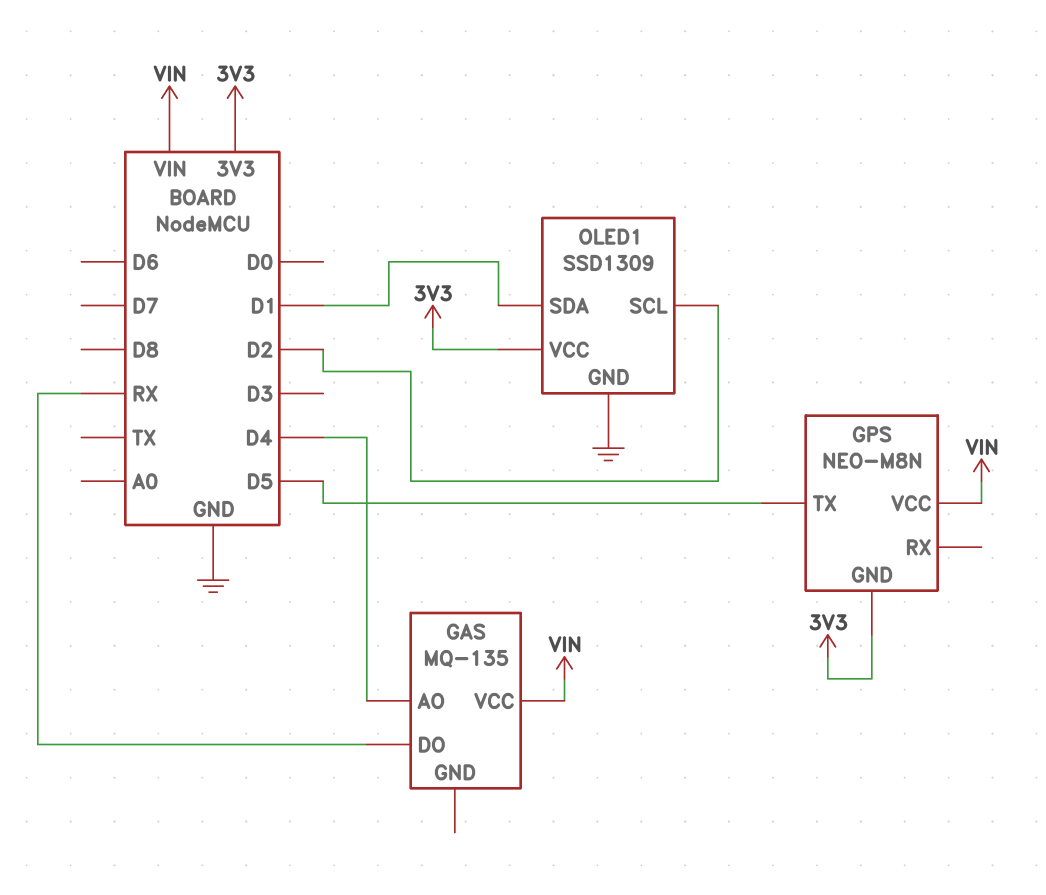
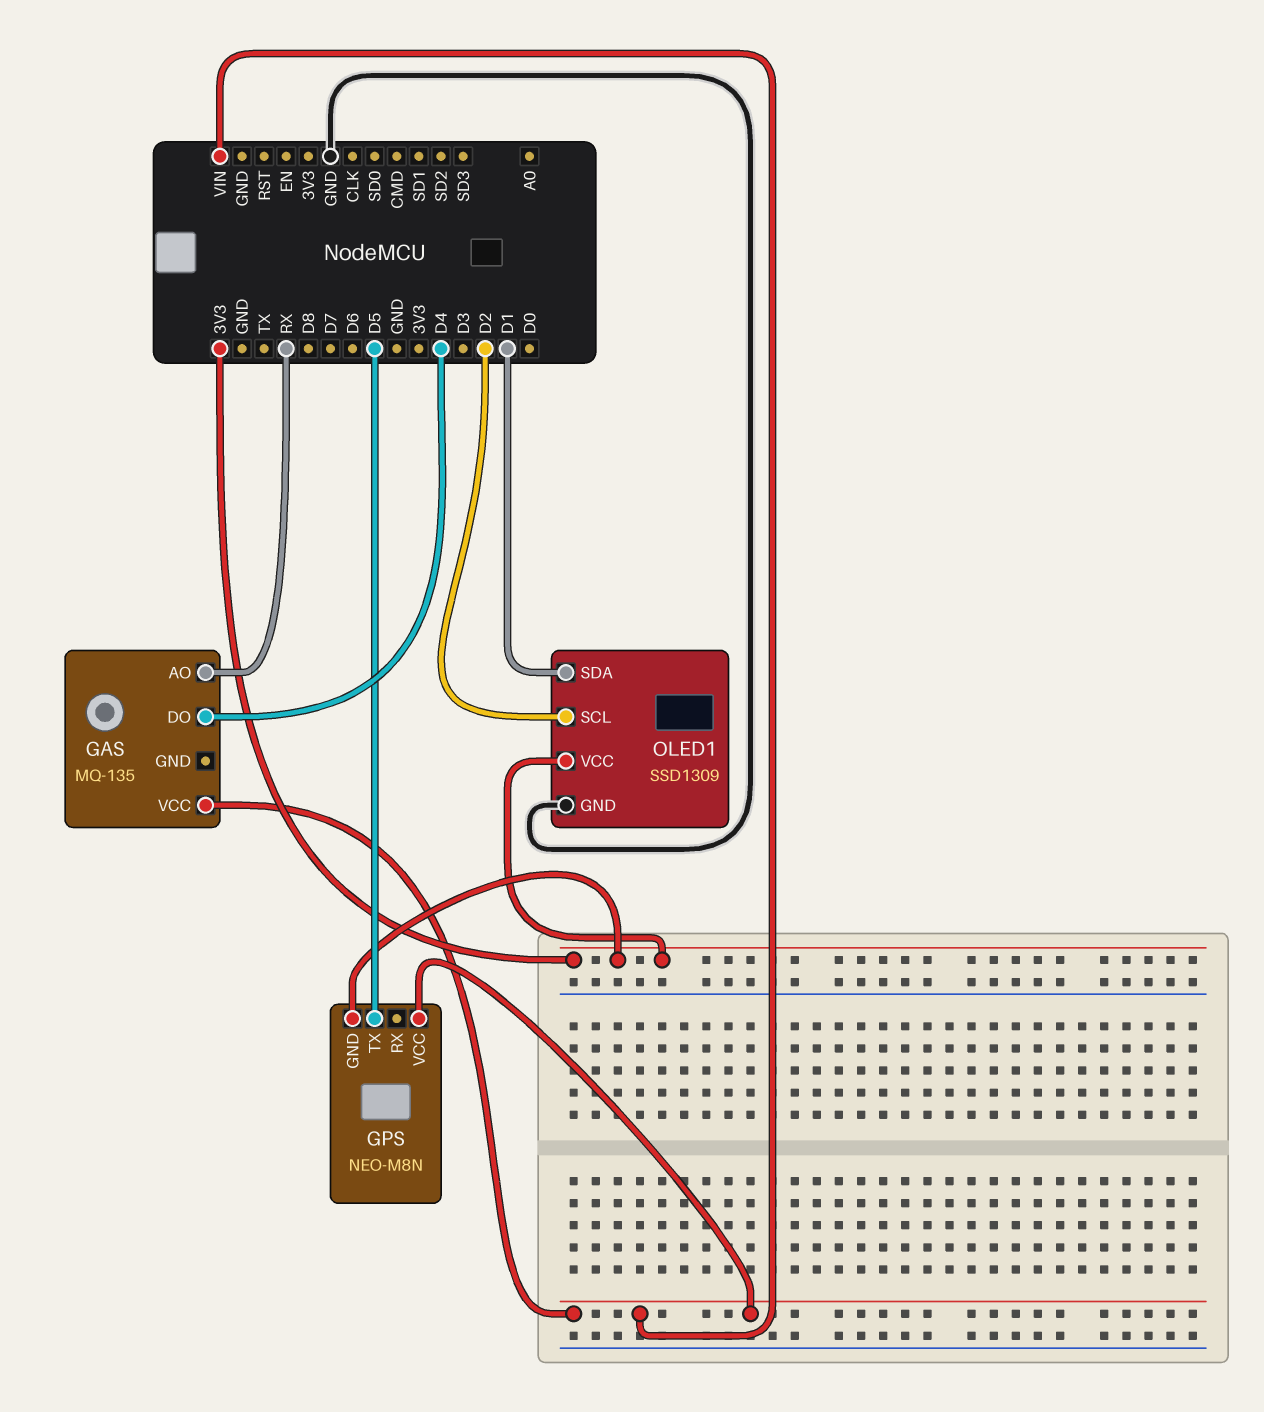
GAS pin AO: D4 -> RX
GAS pin DO: RX -> D4

